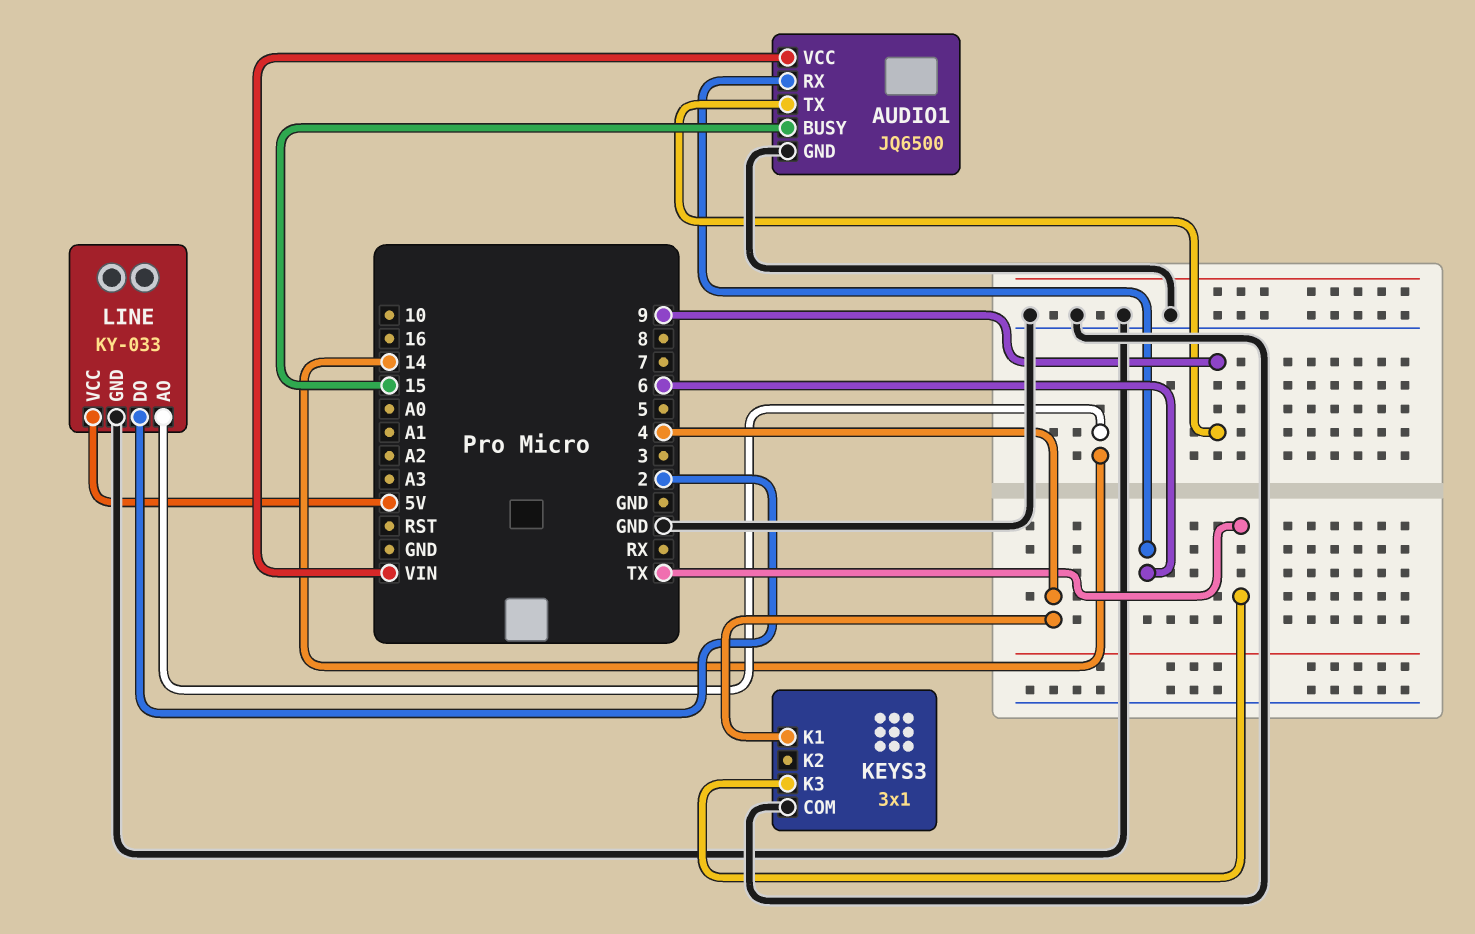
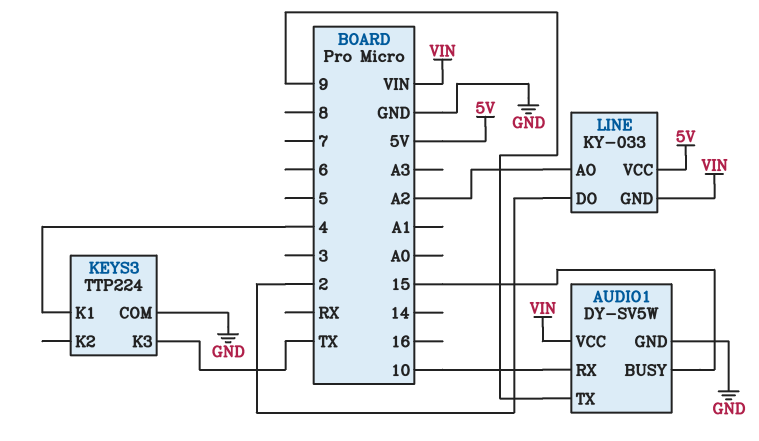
AUDIO1: JQ6500 -> DY-SV5W
AUDIO1 pin RX: 6 -> 10
KEYS3: 3x1 -> TTP224
LINE pin AO: 14 -> A2
LINE pin GND: GND -> VIN

